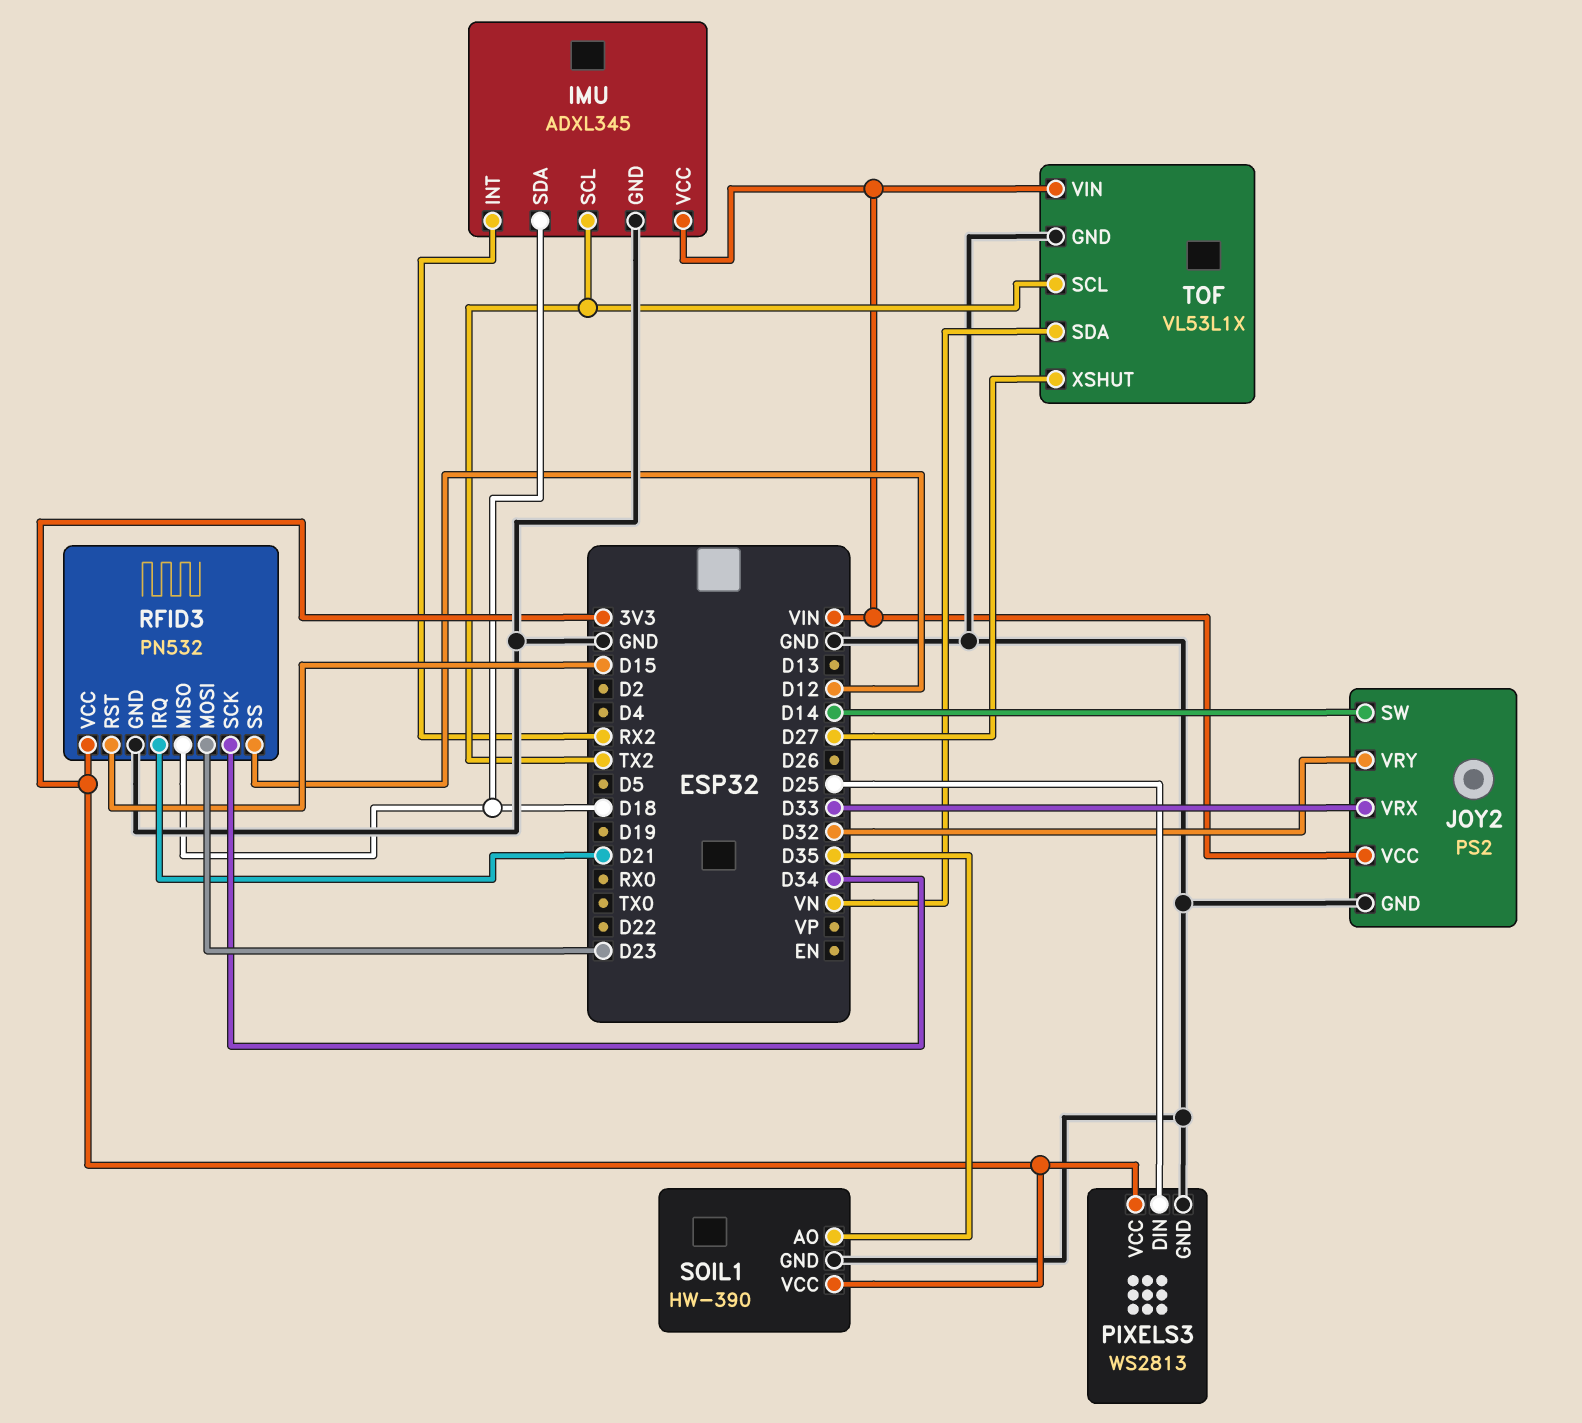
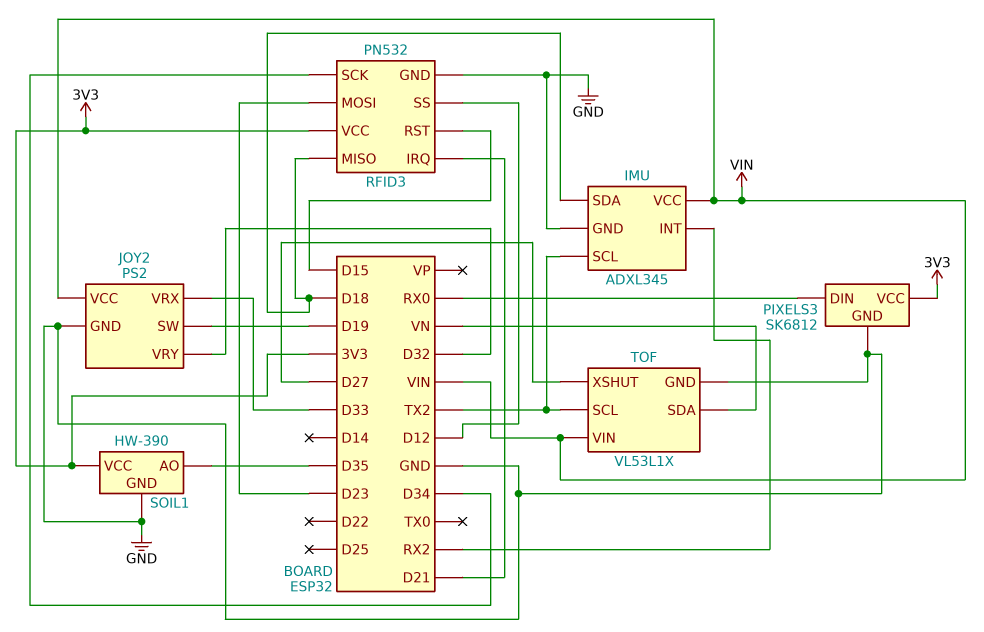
JOY2 pin SW: D14 -> D19
PIXELS3: WS2813 -> SK6812
PIXELS3 pin DIN: D25 -> RX0

